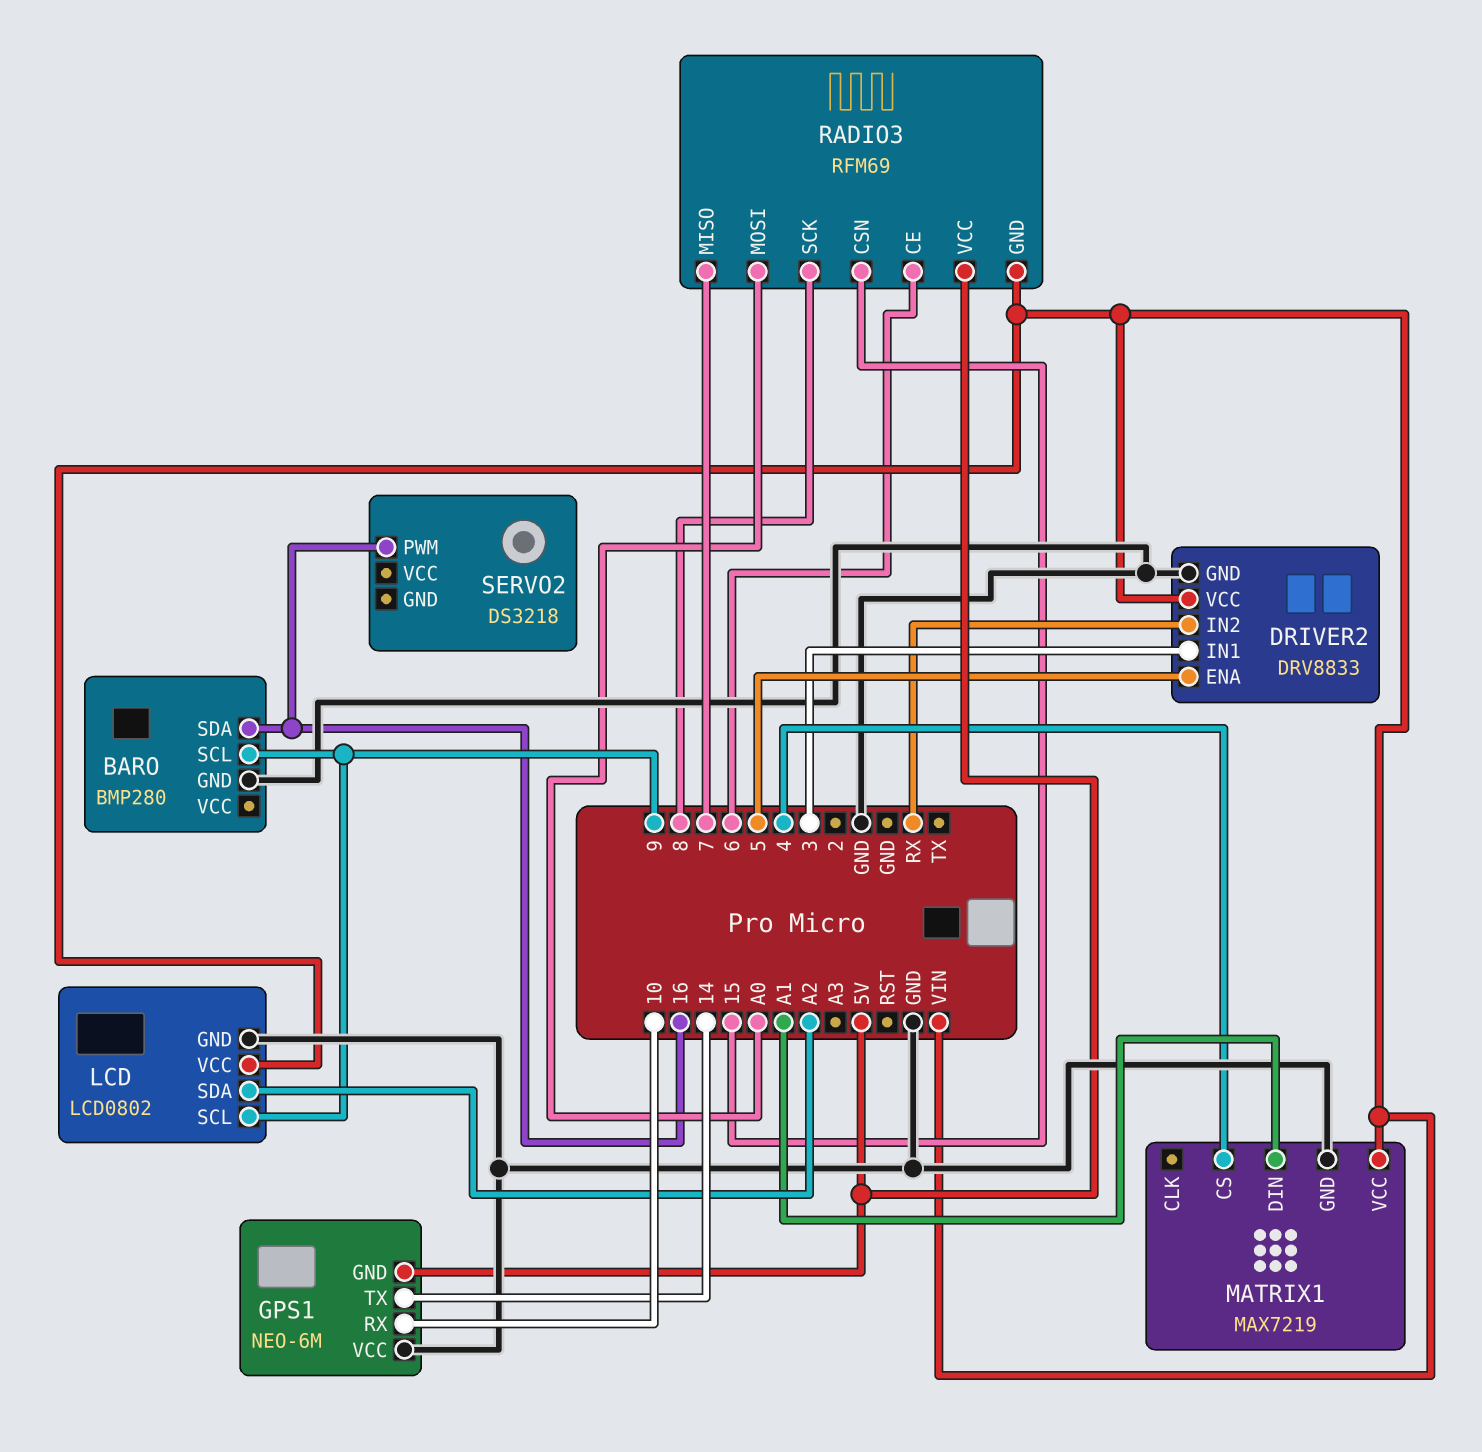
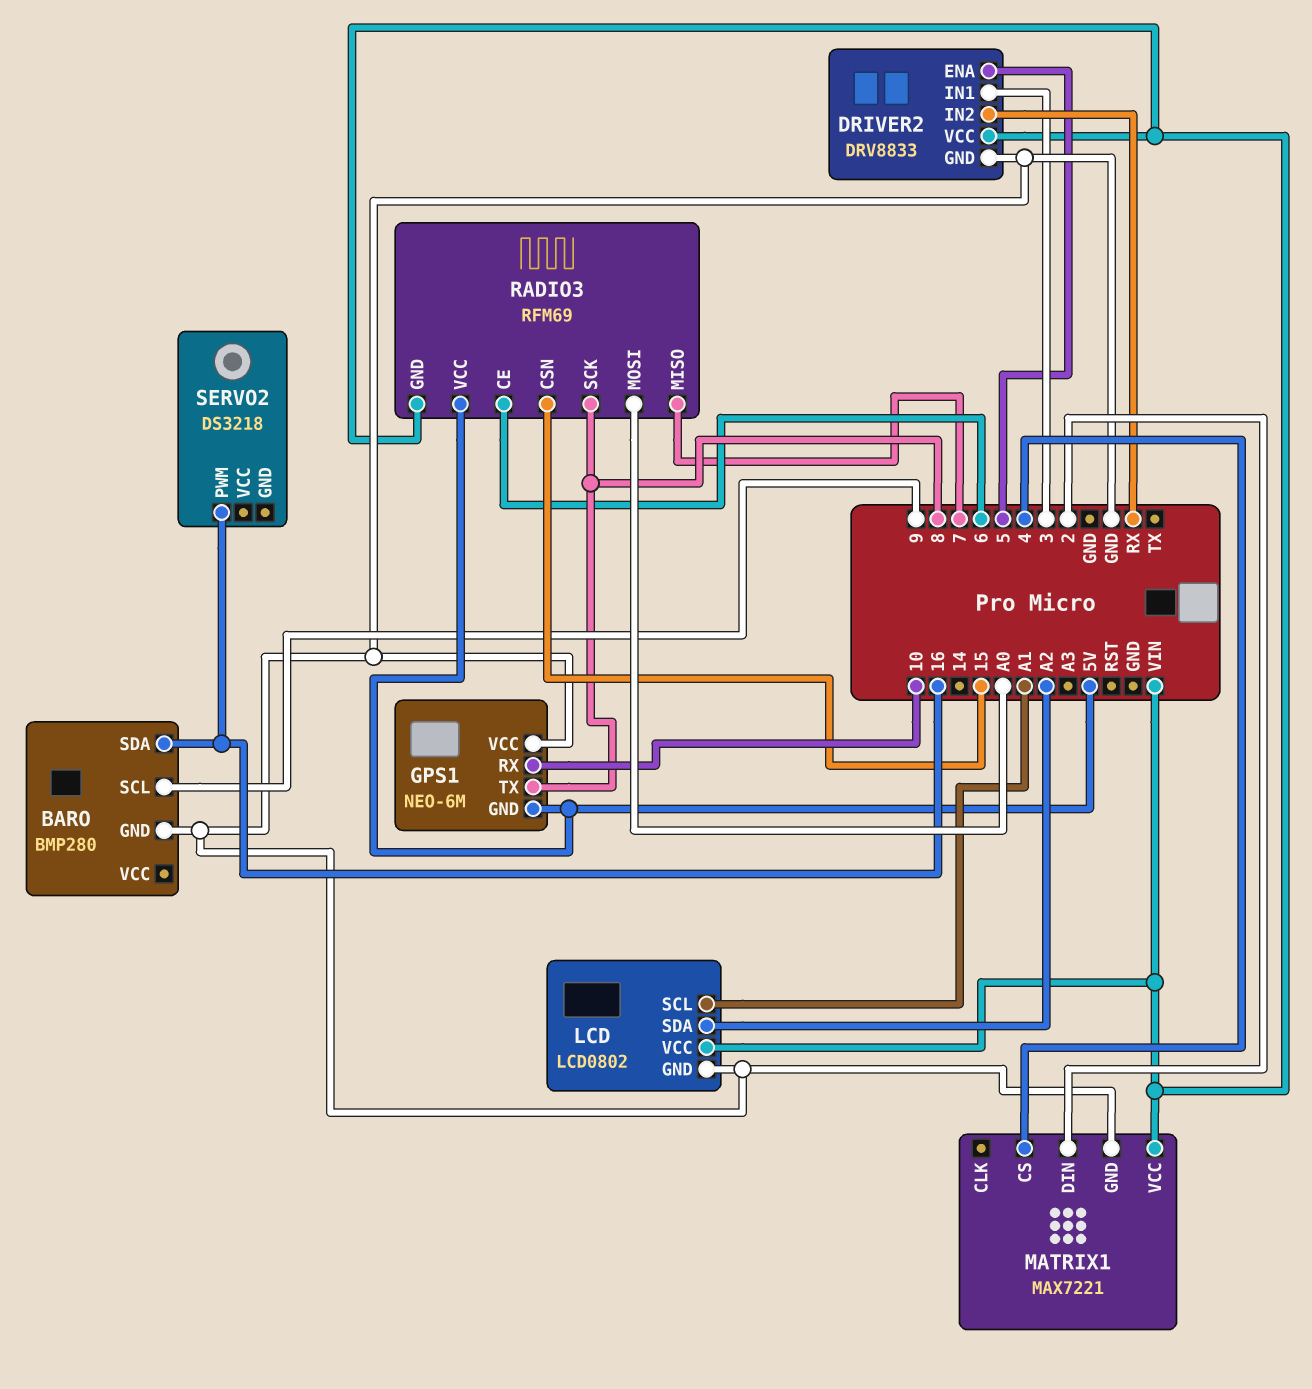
GPS1 pin TX: 14 -> 8
LCD pin SCL: 9 -> A1
MATRIX1: MAX7219 -> MAX7221
MATRIX1 pin DIN: A1 -> 2

